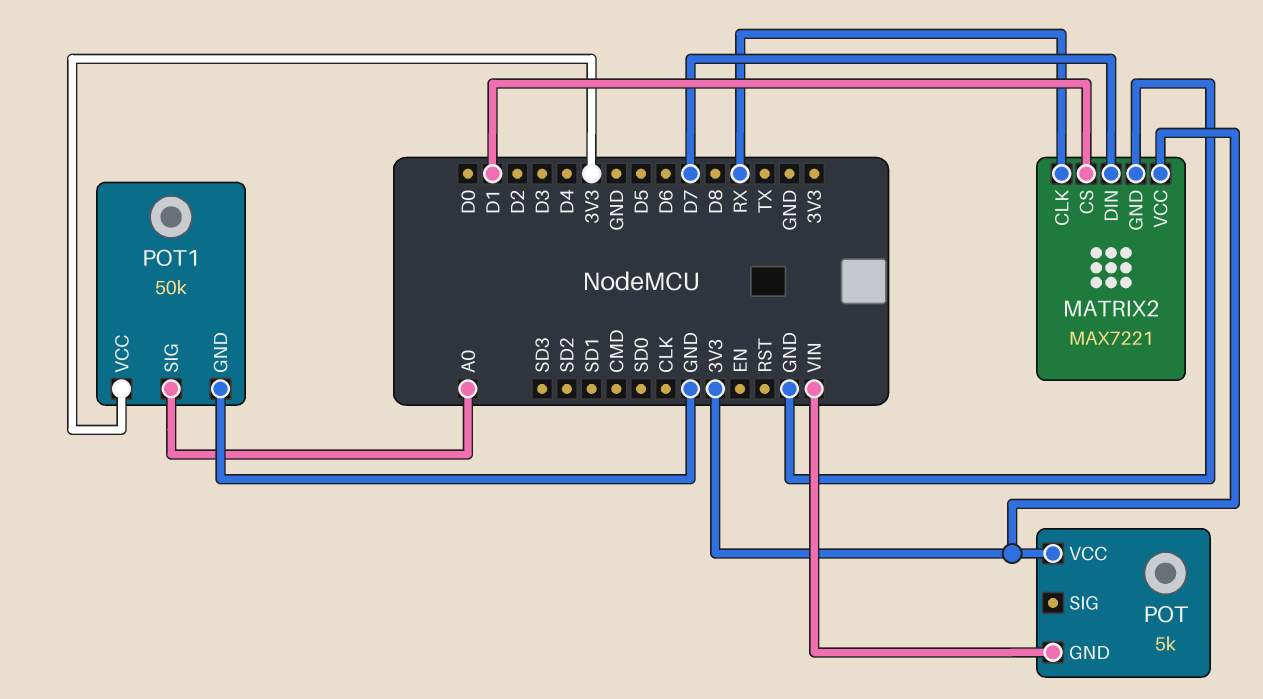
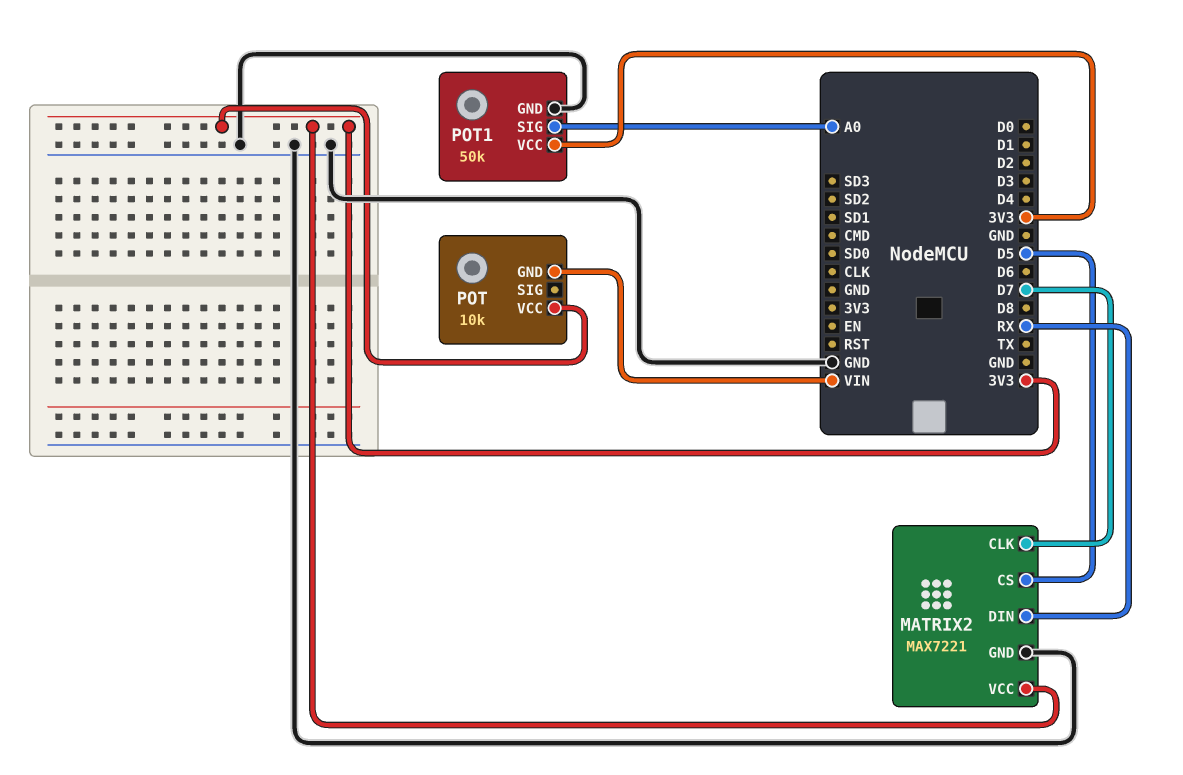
MATRIX2 pin CLK: RX -> D7
MATRIX2 pin CS: D1 -> D5
MATRIX2 pin DIN: D7 -> RX
POT: 5k -> 10k

